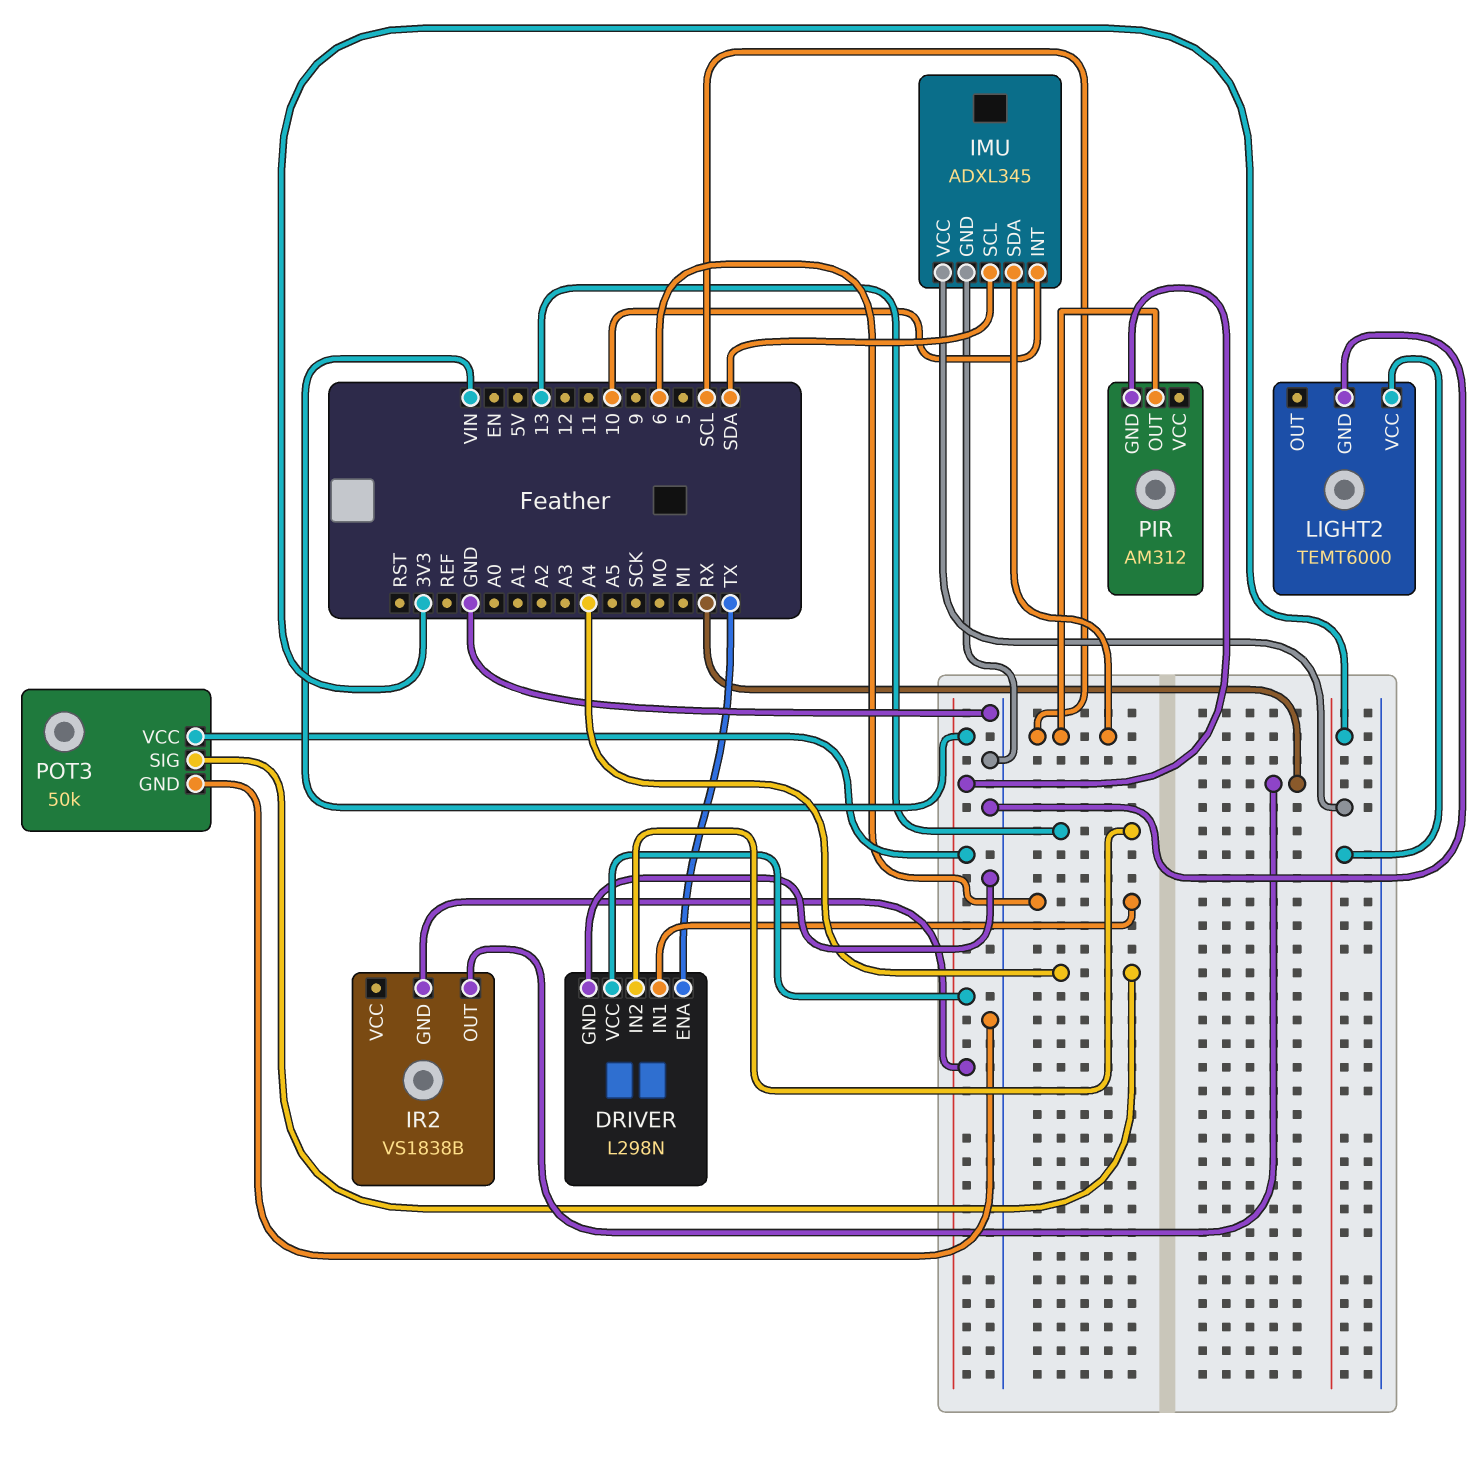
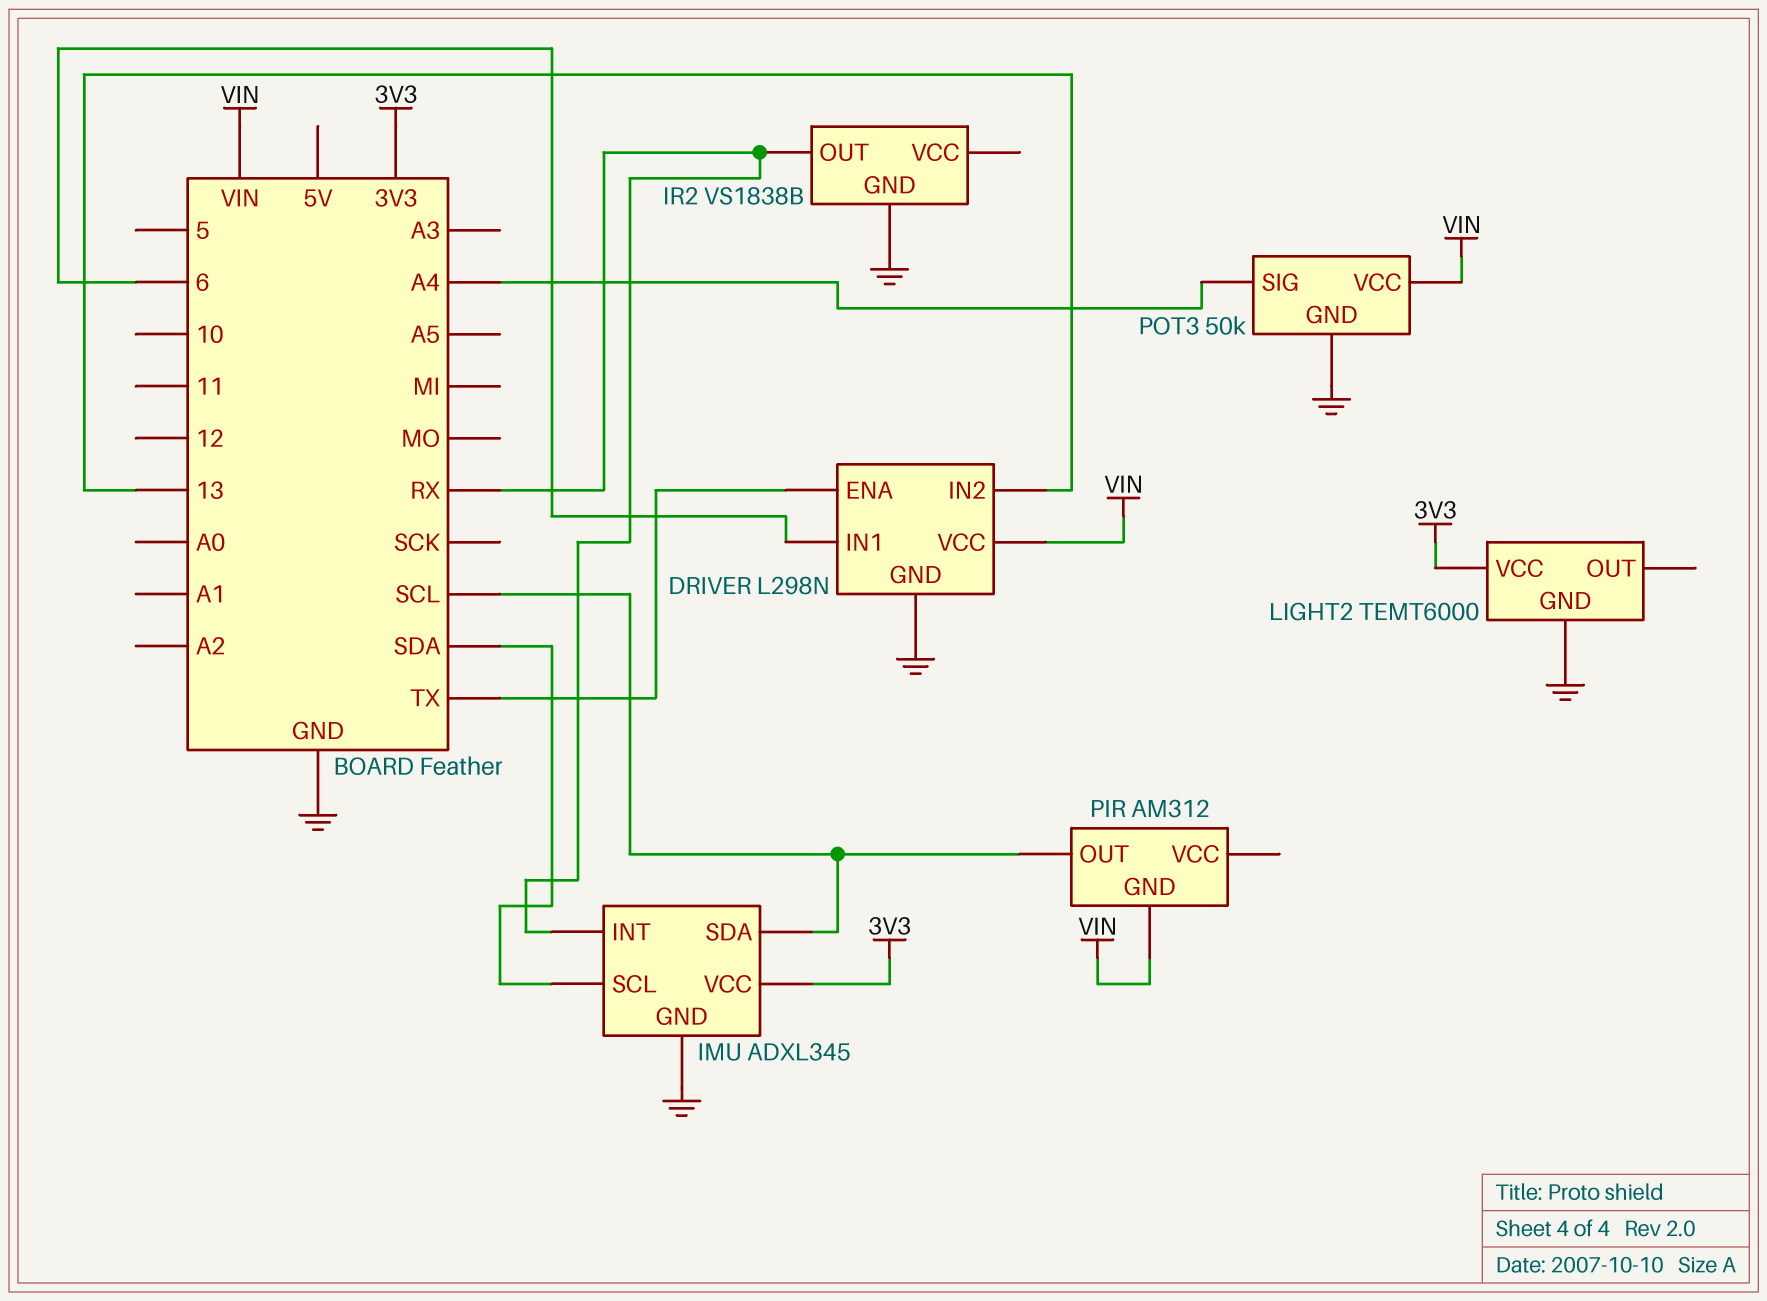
IMU pin INT: 10 -> RX
IR2 pin GND: VIN -> GND

